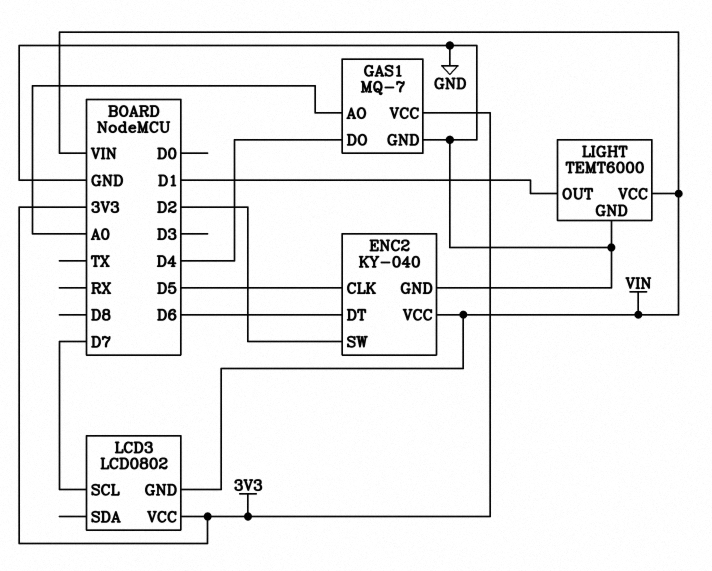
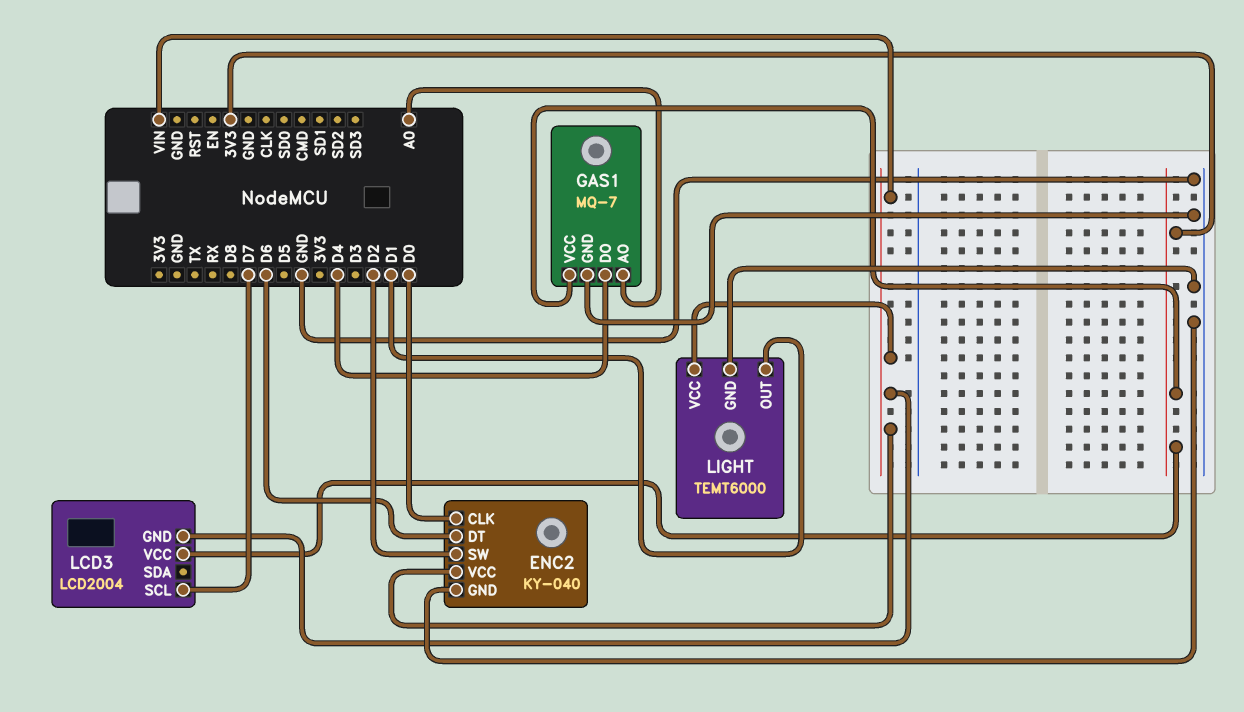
ENC2 pin CLK: D5 -> D0
LCD3: LCD0802 -> LCD2004

